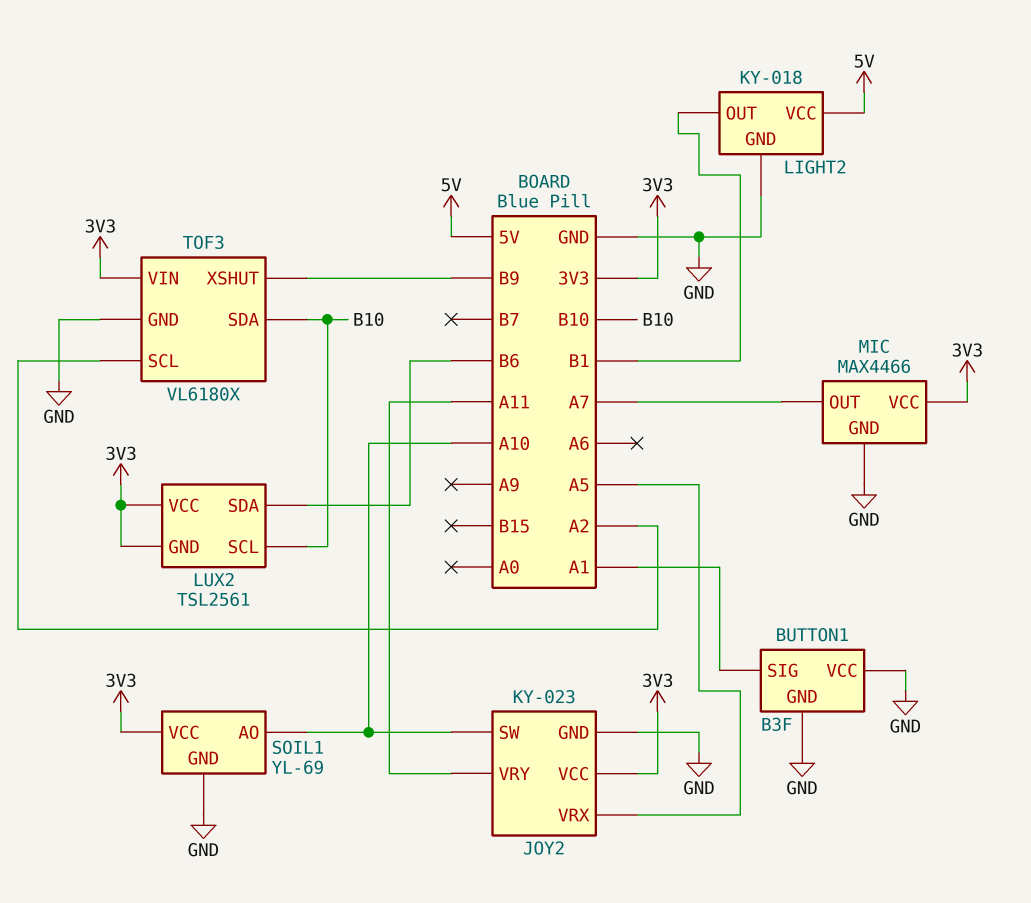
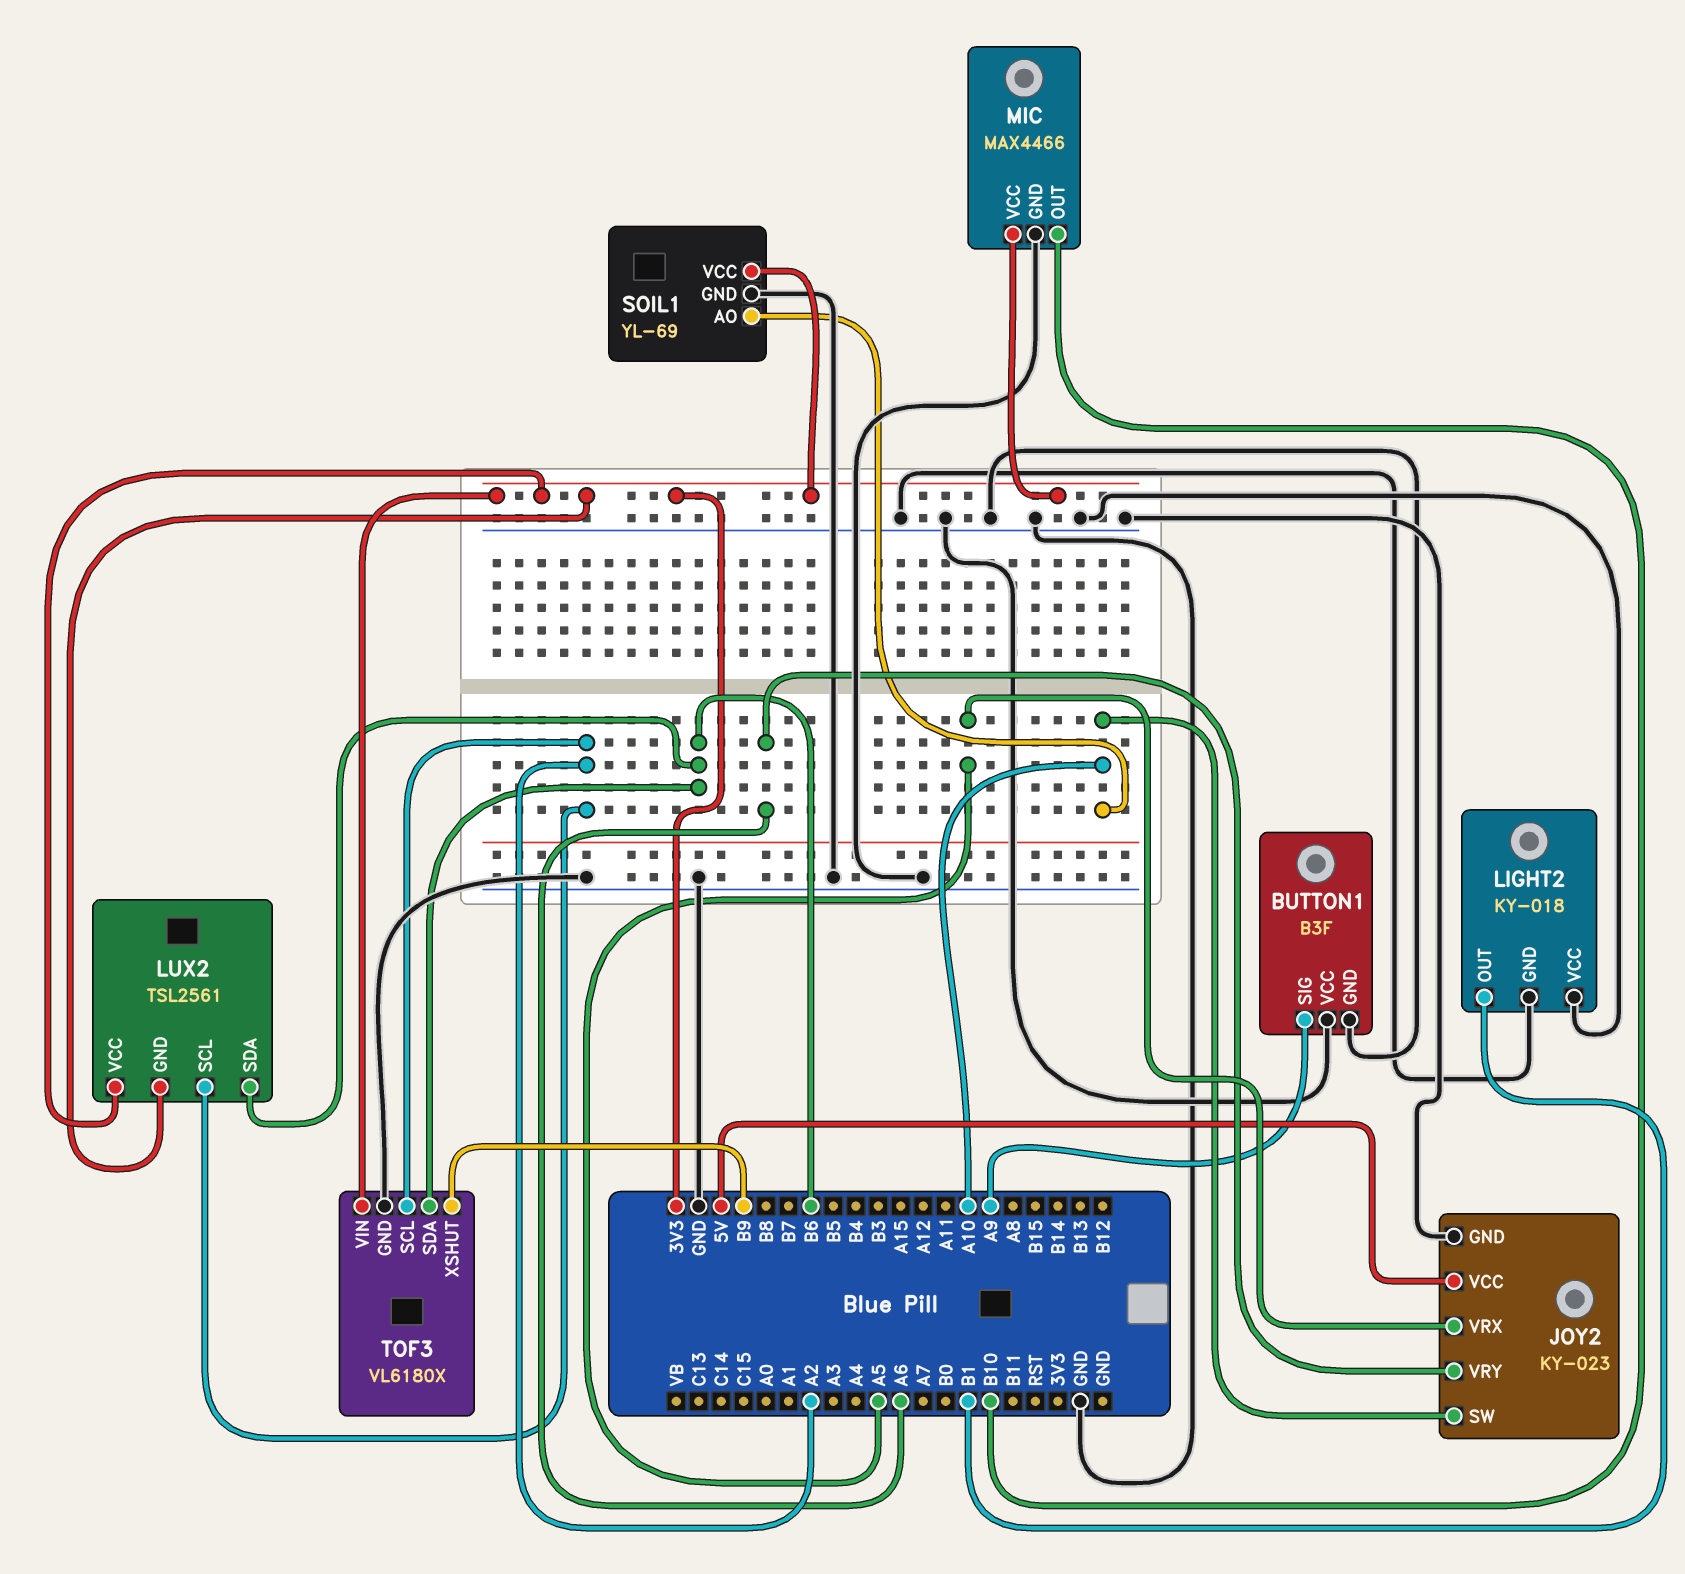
BUTTON1 pin SIG: A1 -> A9
JOY2 pin VCC: 3V3 -> 5V
JOY2 pin VRY: A11 -> A6
LIGHT2 pin VCC: 5V -> GND
LUX2 pin SCL: B10 -> A2
MIC pin OUT: A7 -> B10
TOF3 pin SDA: B10 -> B6

